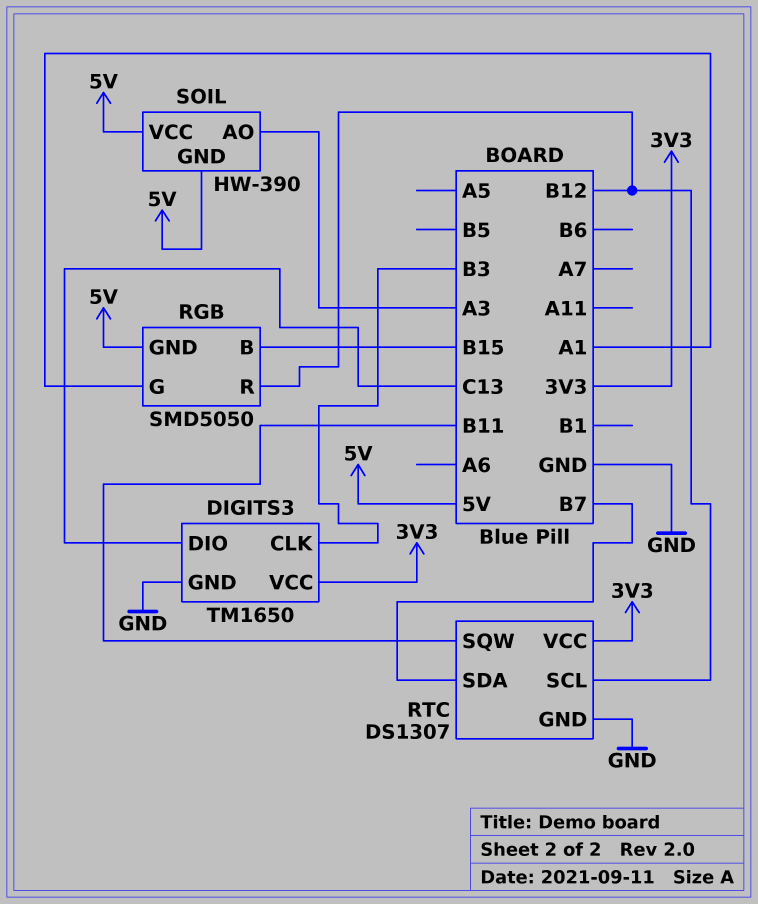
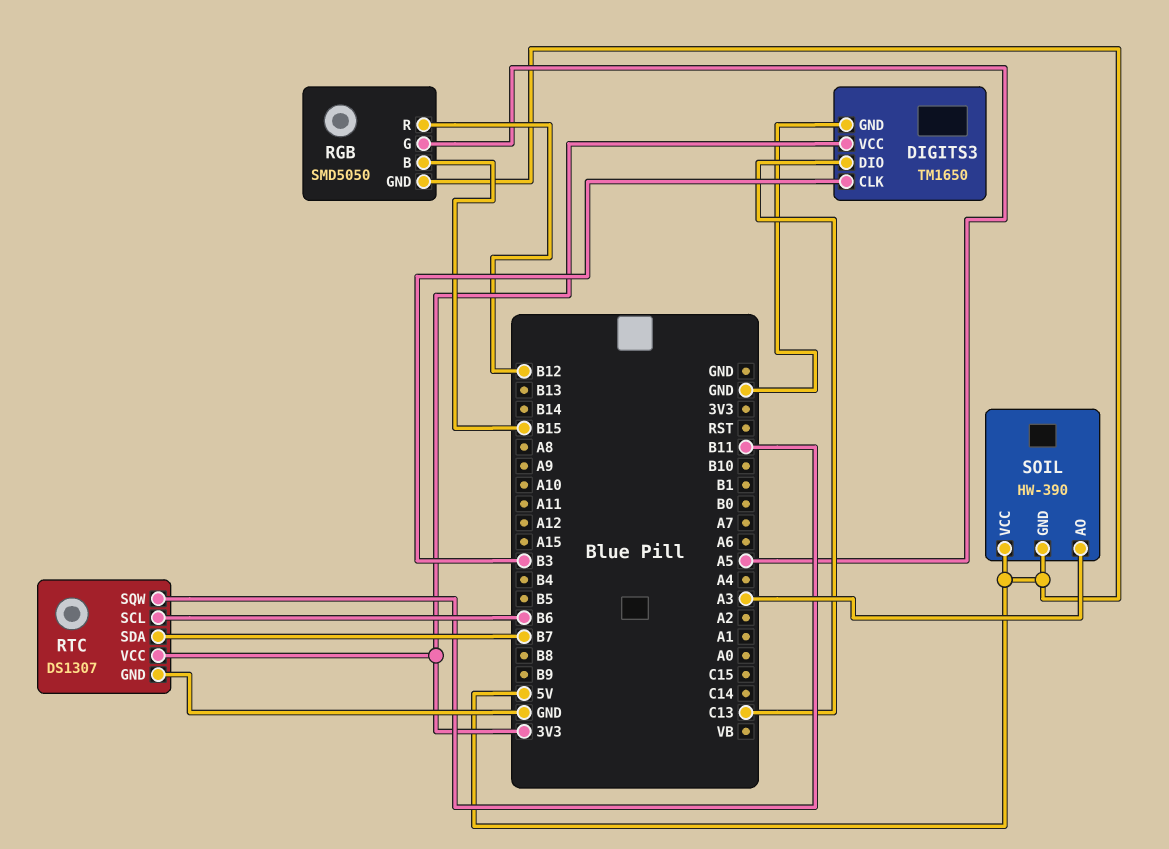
RGB pin G: A1 -> A5
RTC pin SCL: B12 -> B6

